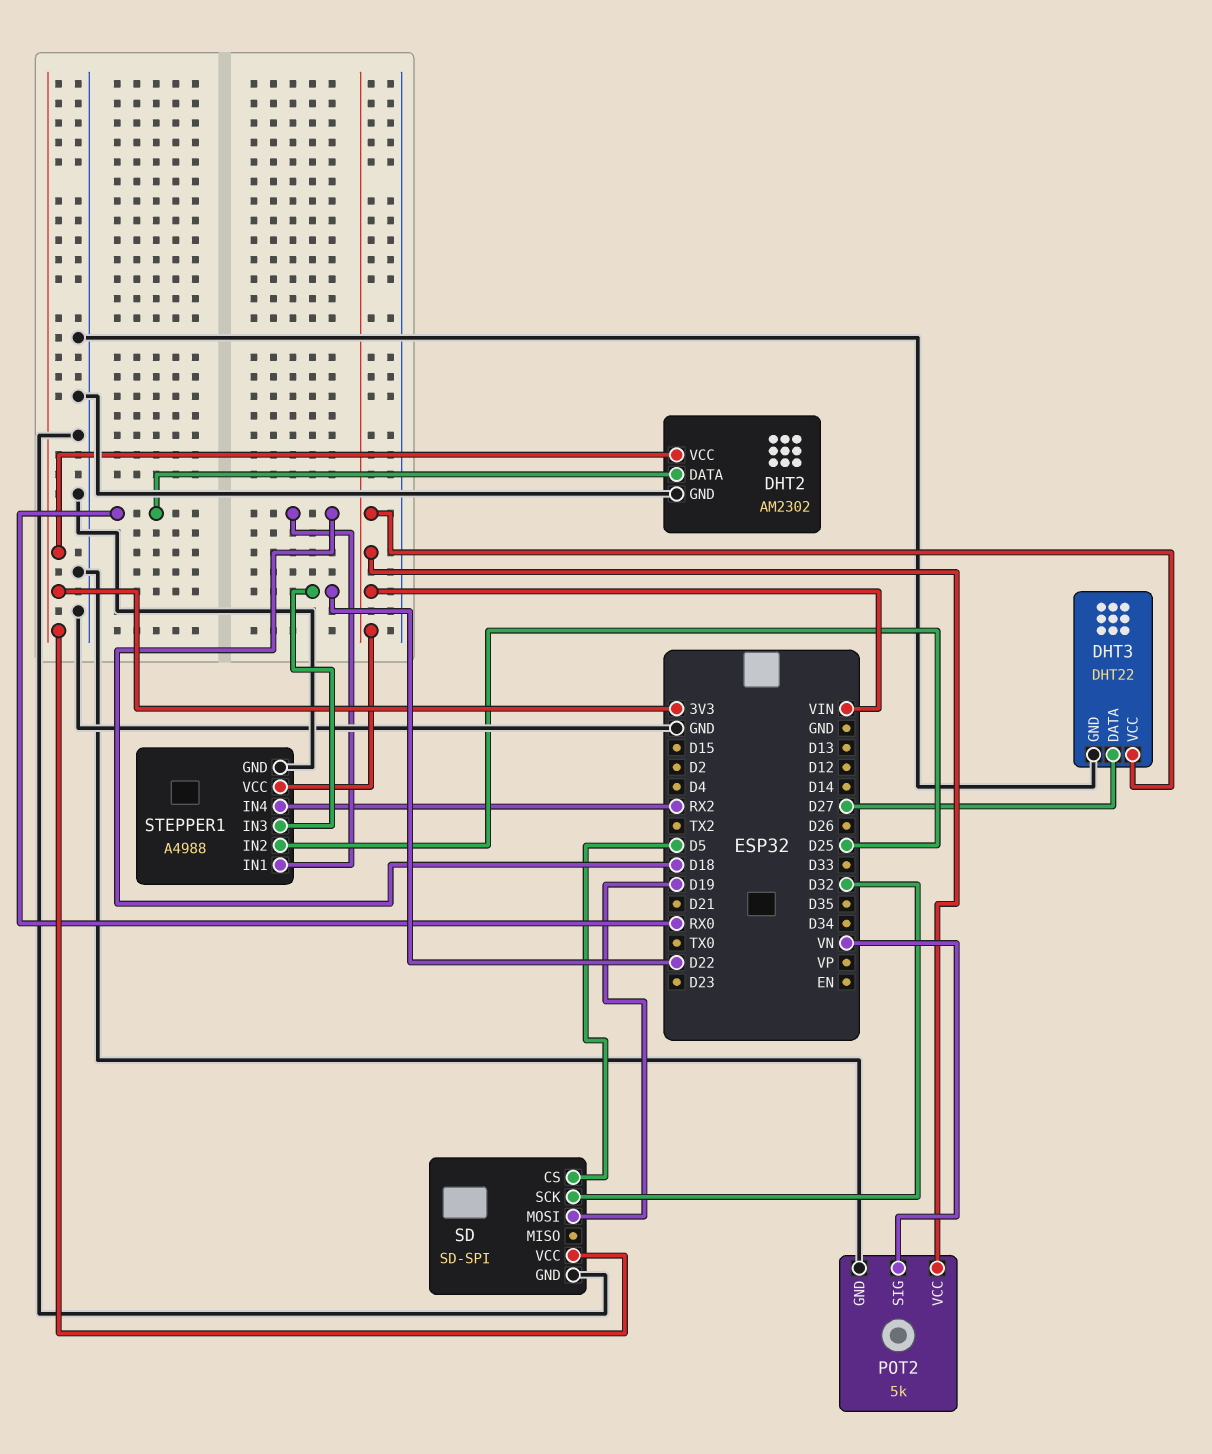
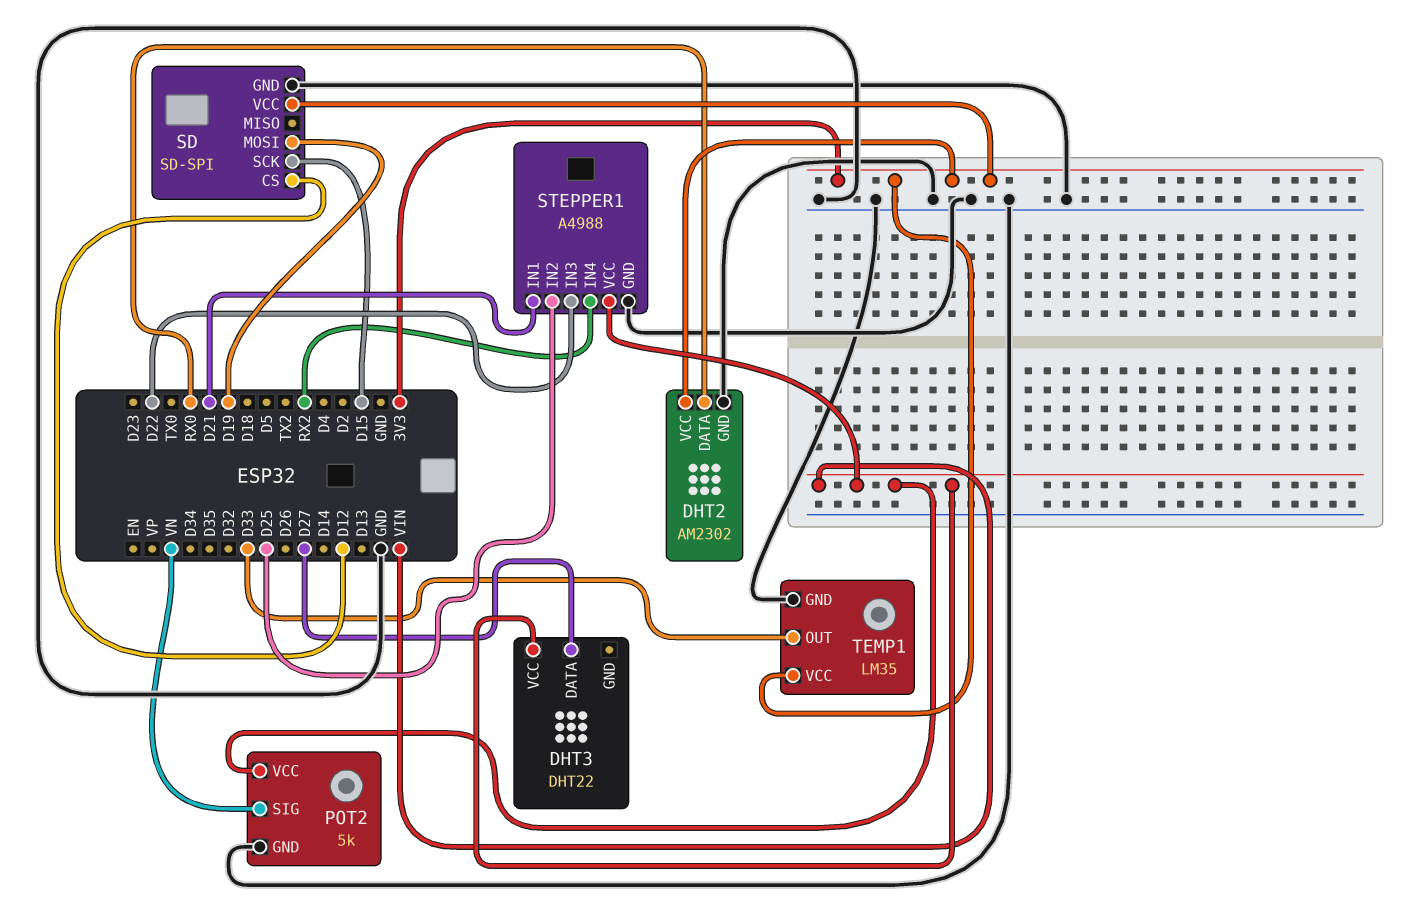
DHT3 pin GND: GND -> none
SD pin CS: D5 -> D12
SD pin SCK: D32 -> D15
STEPPER1 pin IN1: D18 -> D21
TEMP1: none -> LM35
TEMP1 pin GND: none -> GND
TEMP1 pin OUT: none -> D33
TEMP1 pin VCC: none -> 3V3

